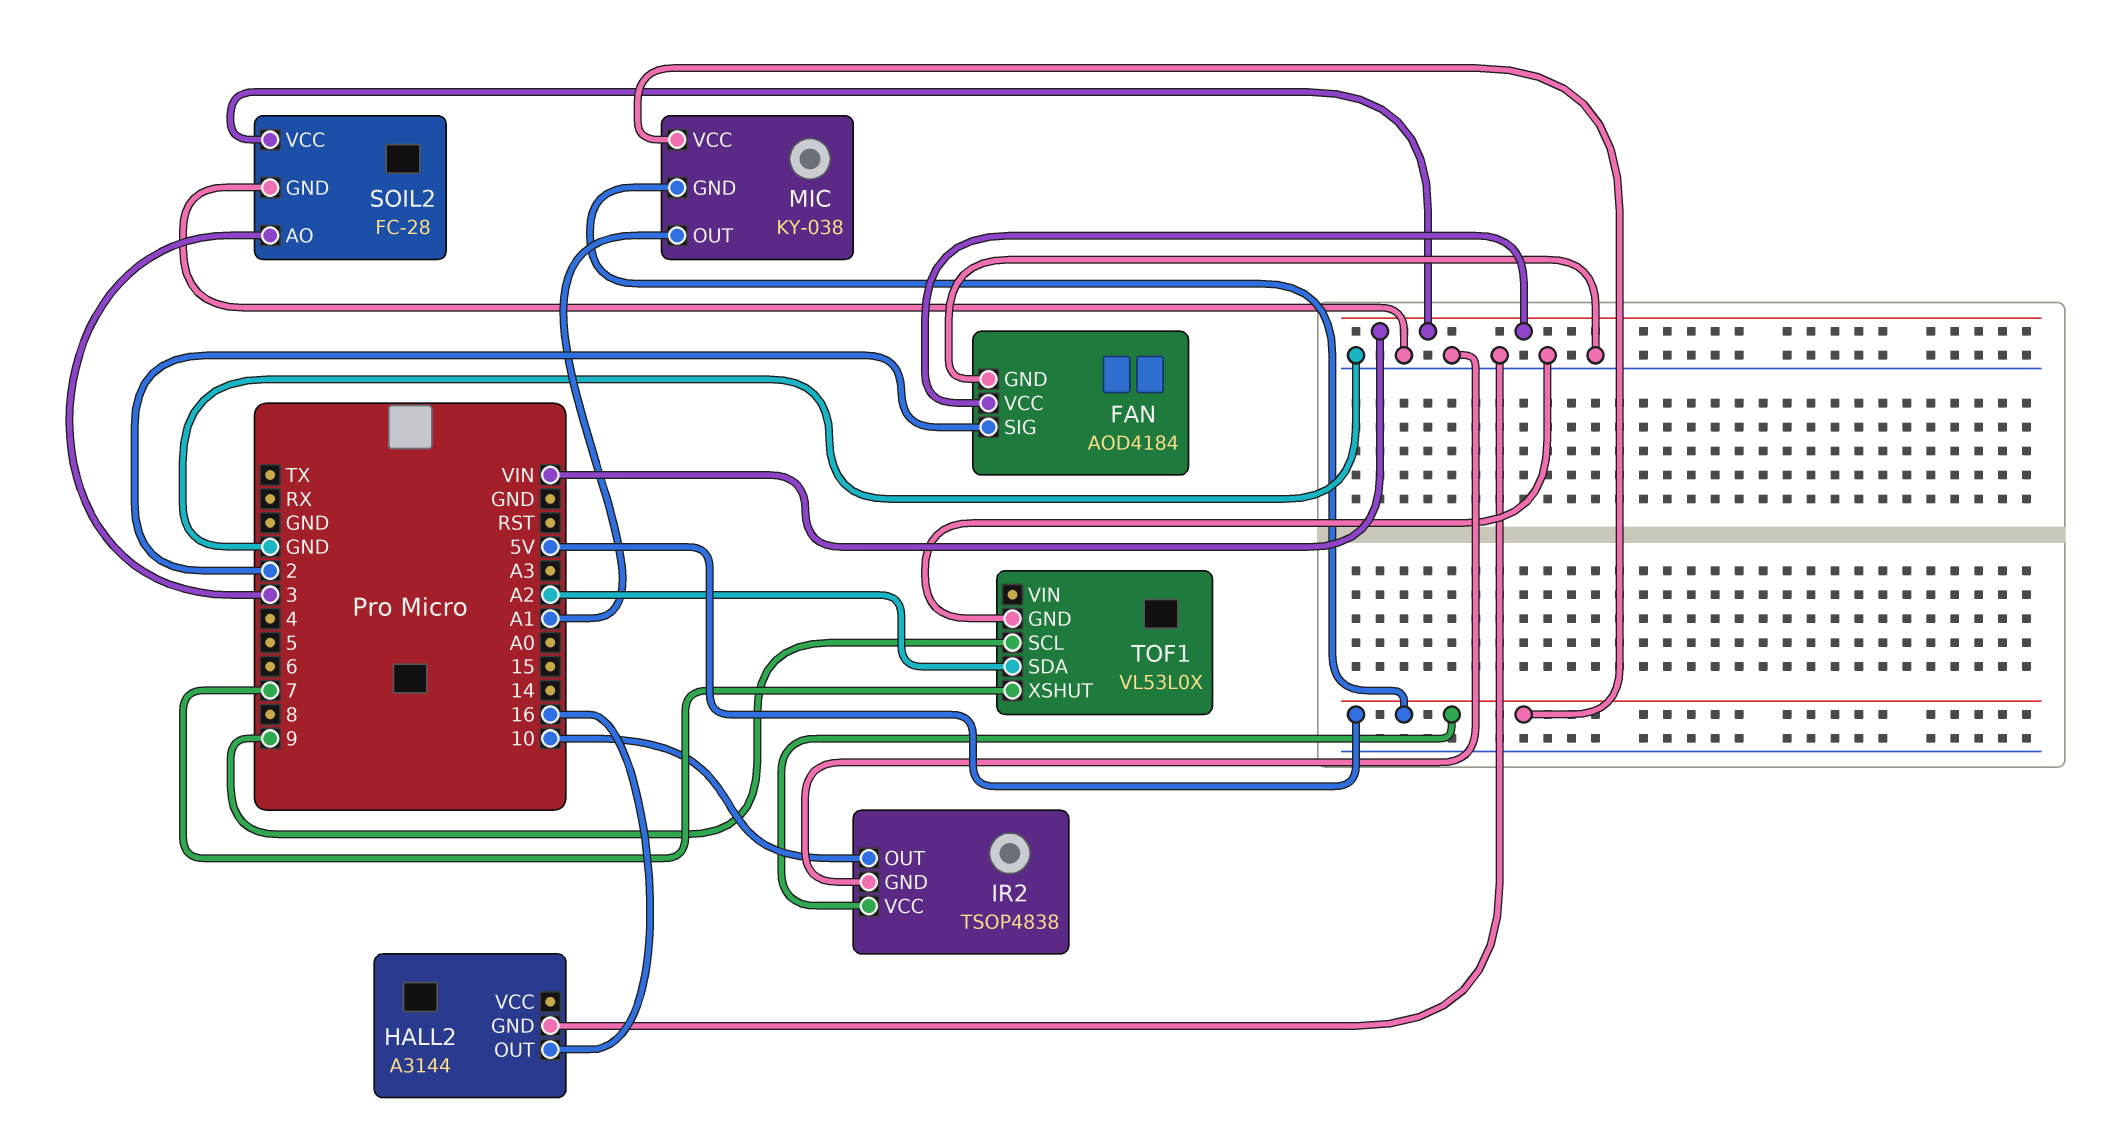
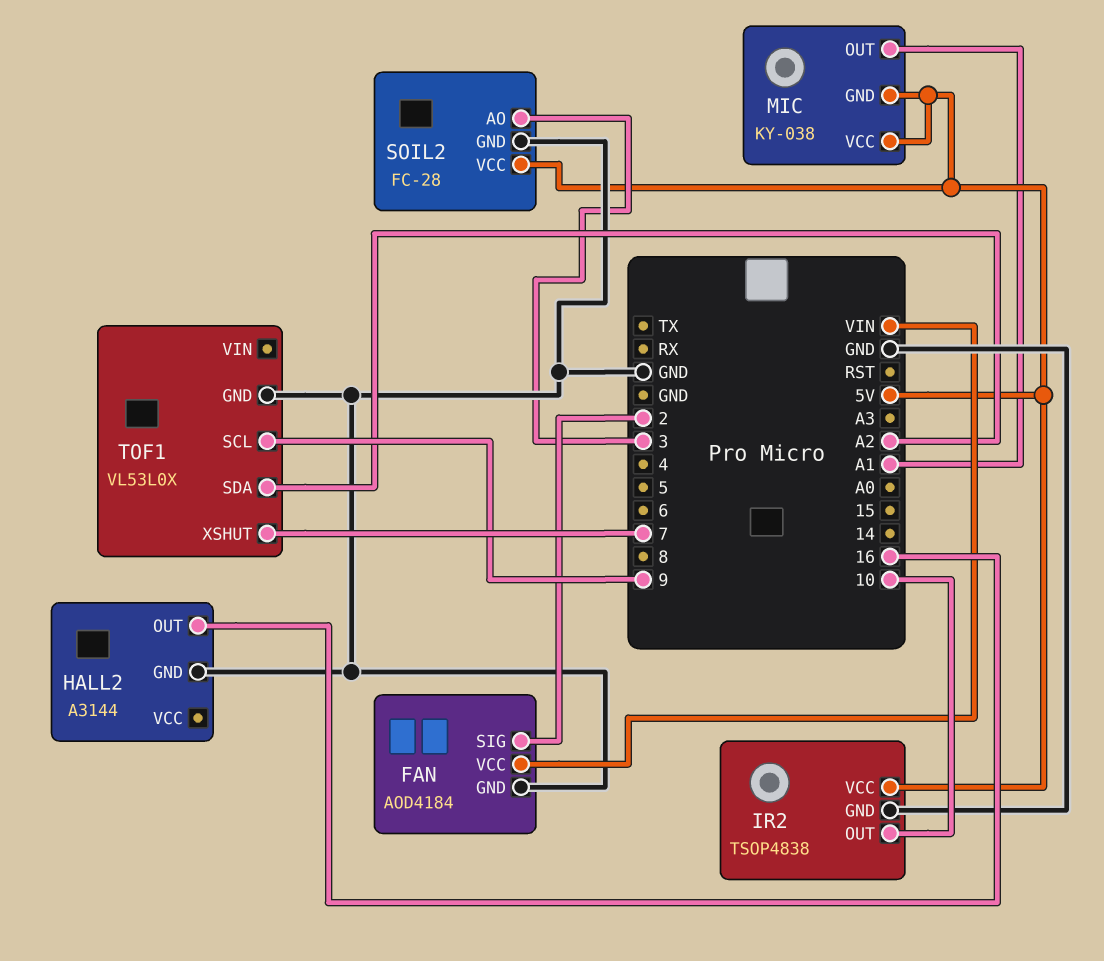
SOIL2 pin VCC: VIN -> 5V

